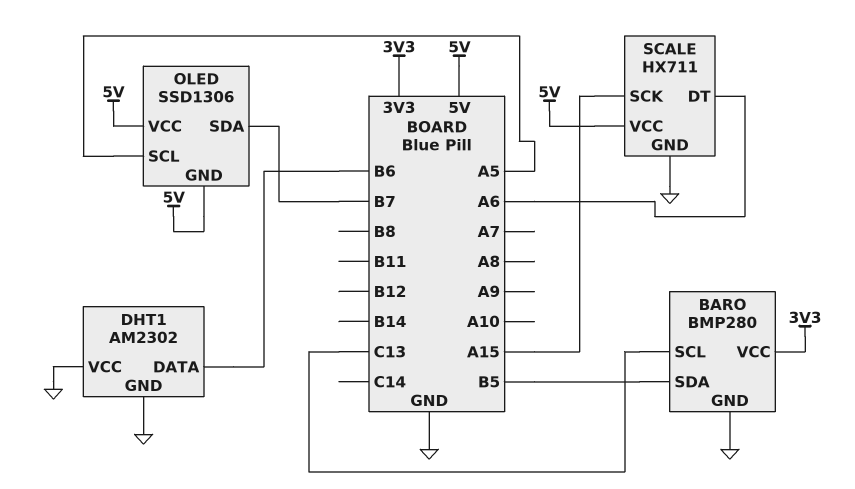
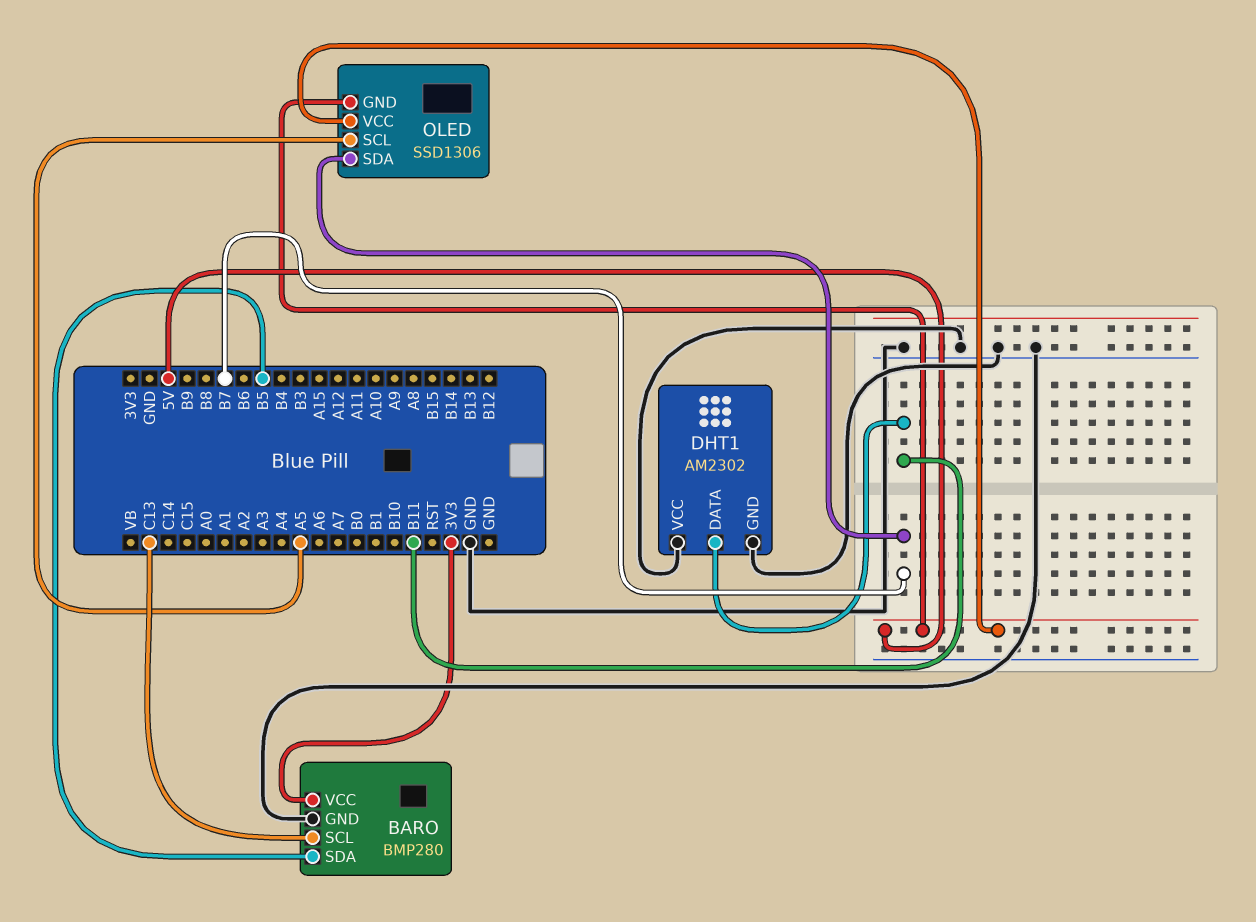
DHT1 pin DATA: B6 -> B11
SCALE: HX711 -> none
SCALE pin DT: A6 -> none
SCALE pin GND: GND -> none
SCALE pin SCK: A15 -> none
SCALE pin VCC: 5V -> none

